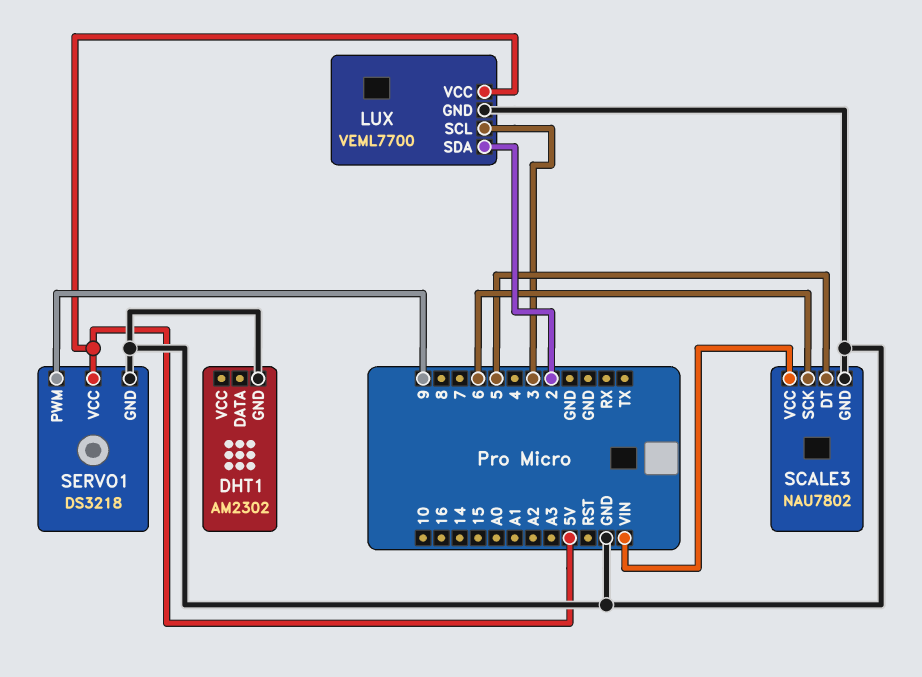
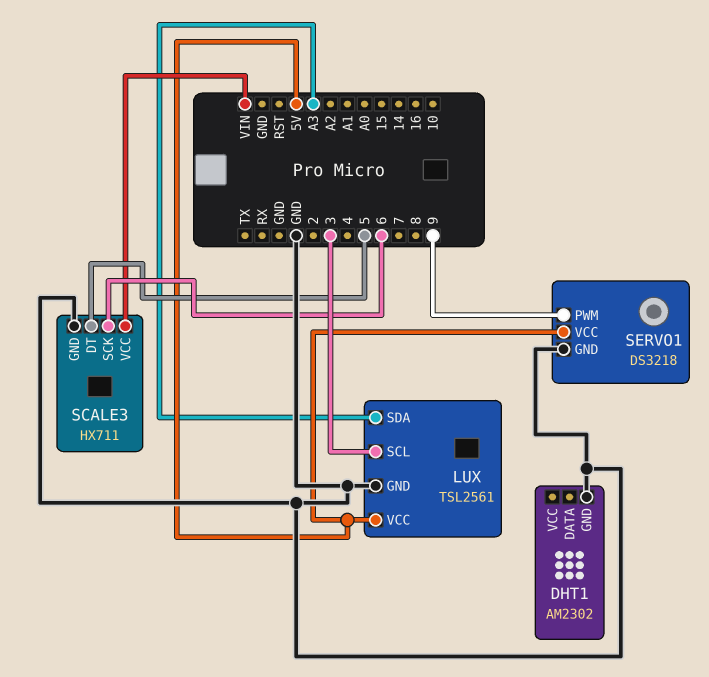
LUX: VEML7700 -> TSL2561
LUX pin SDA: 2 -> A3
SCALE3: NAU7802 -> HX711

